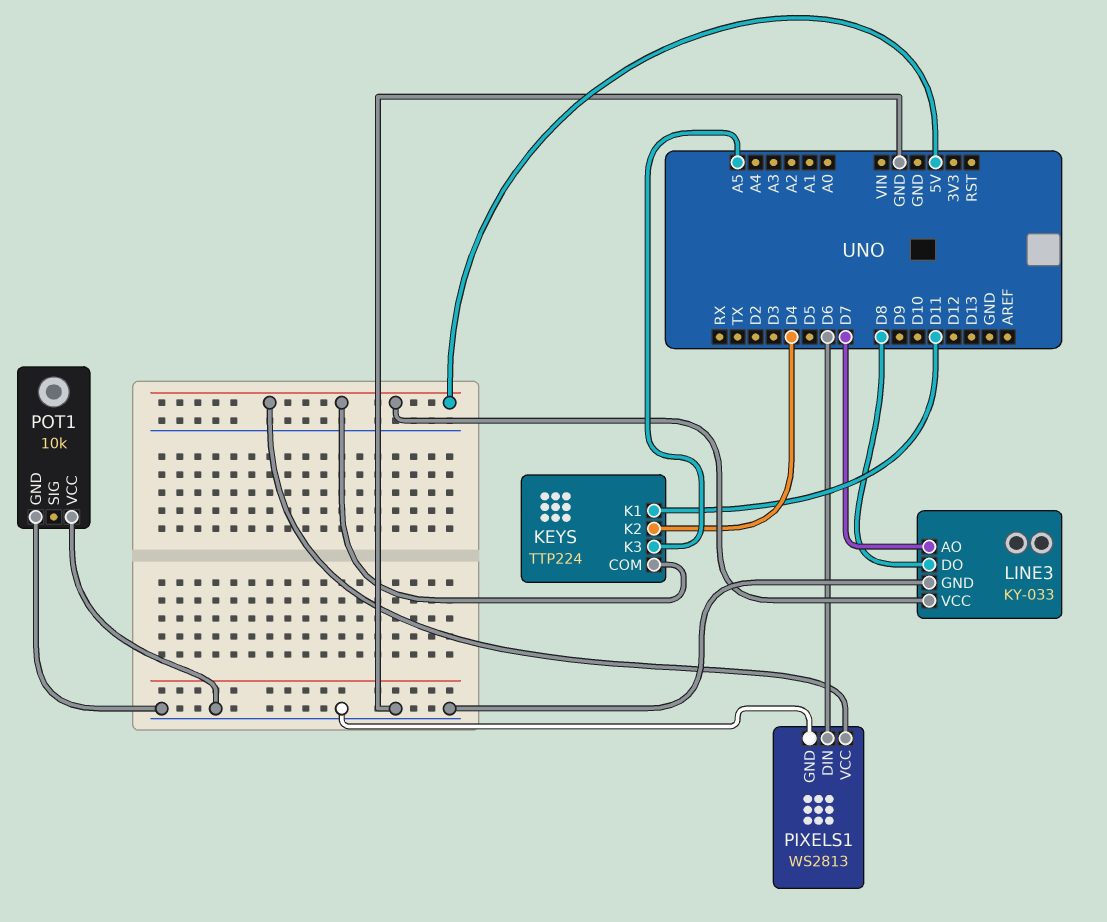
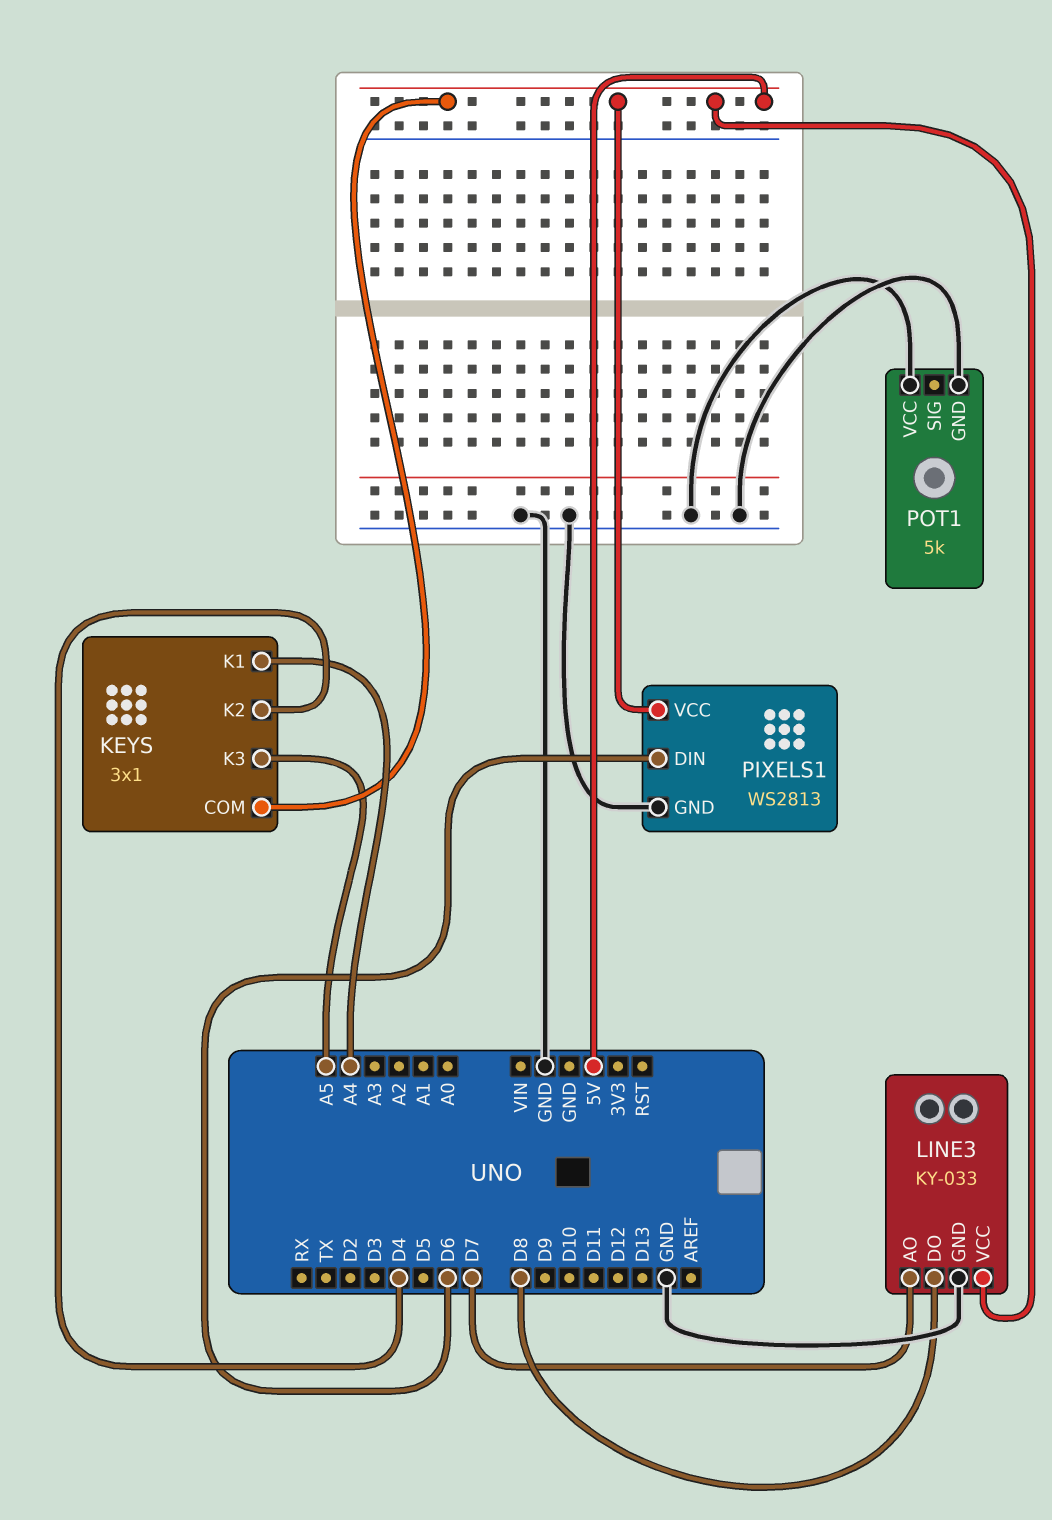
KEYS: TTP224 -> 3x1
KEYS pin K1: D11 -> A4
POT1: 10k -> 5k

